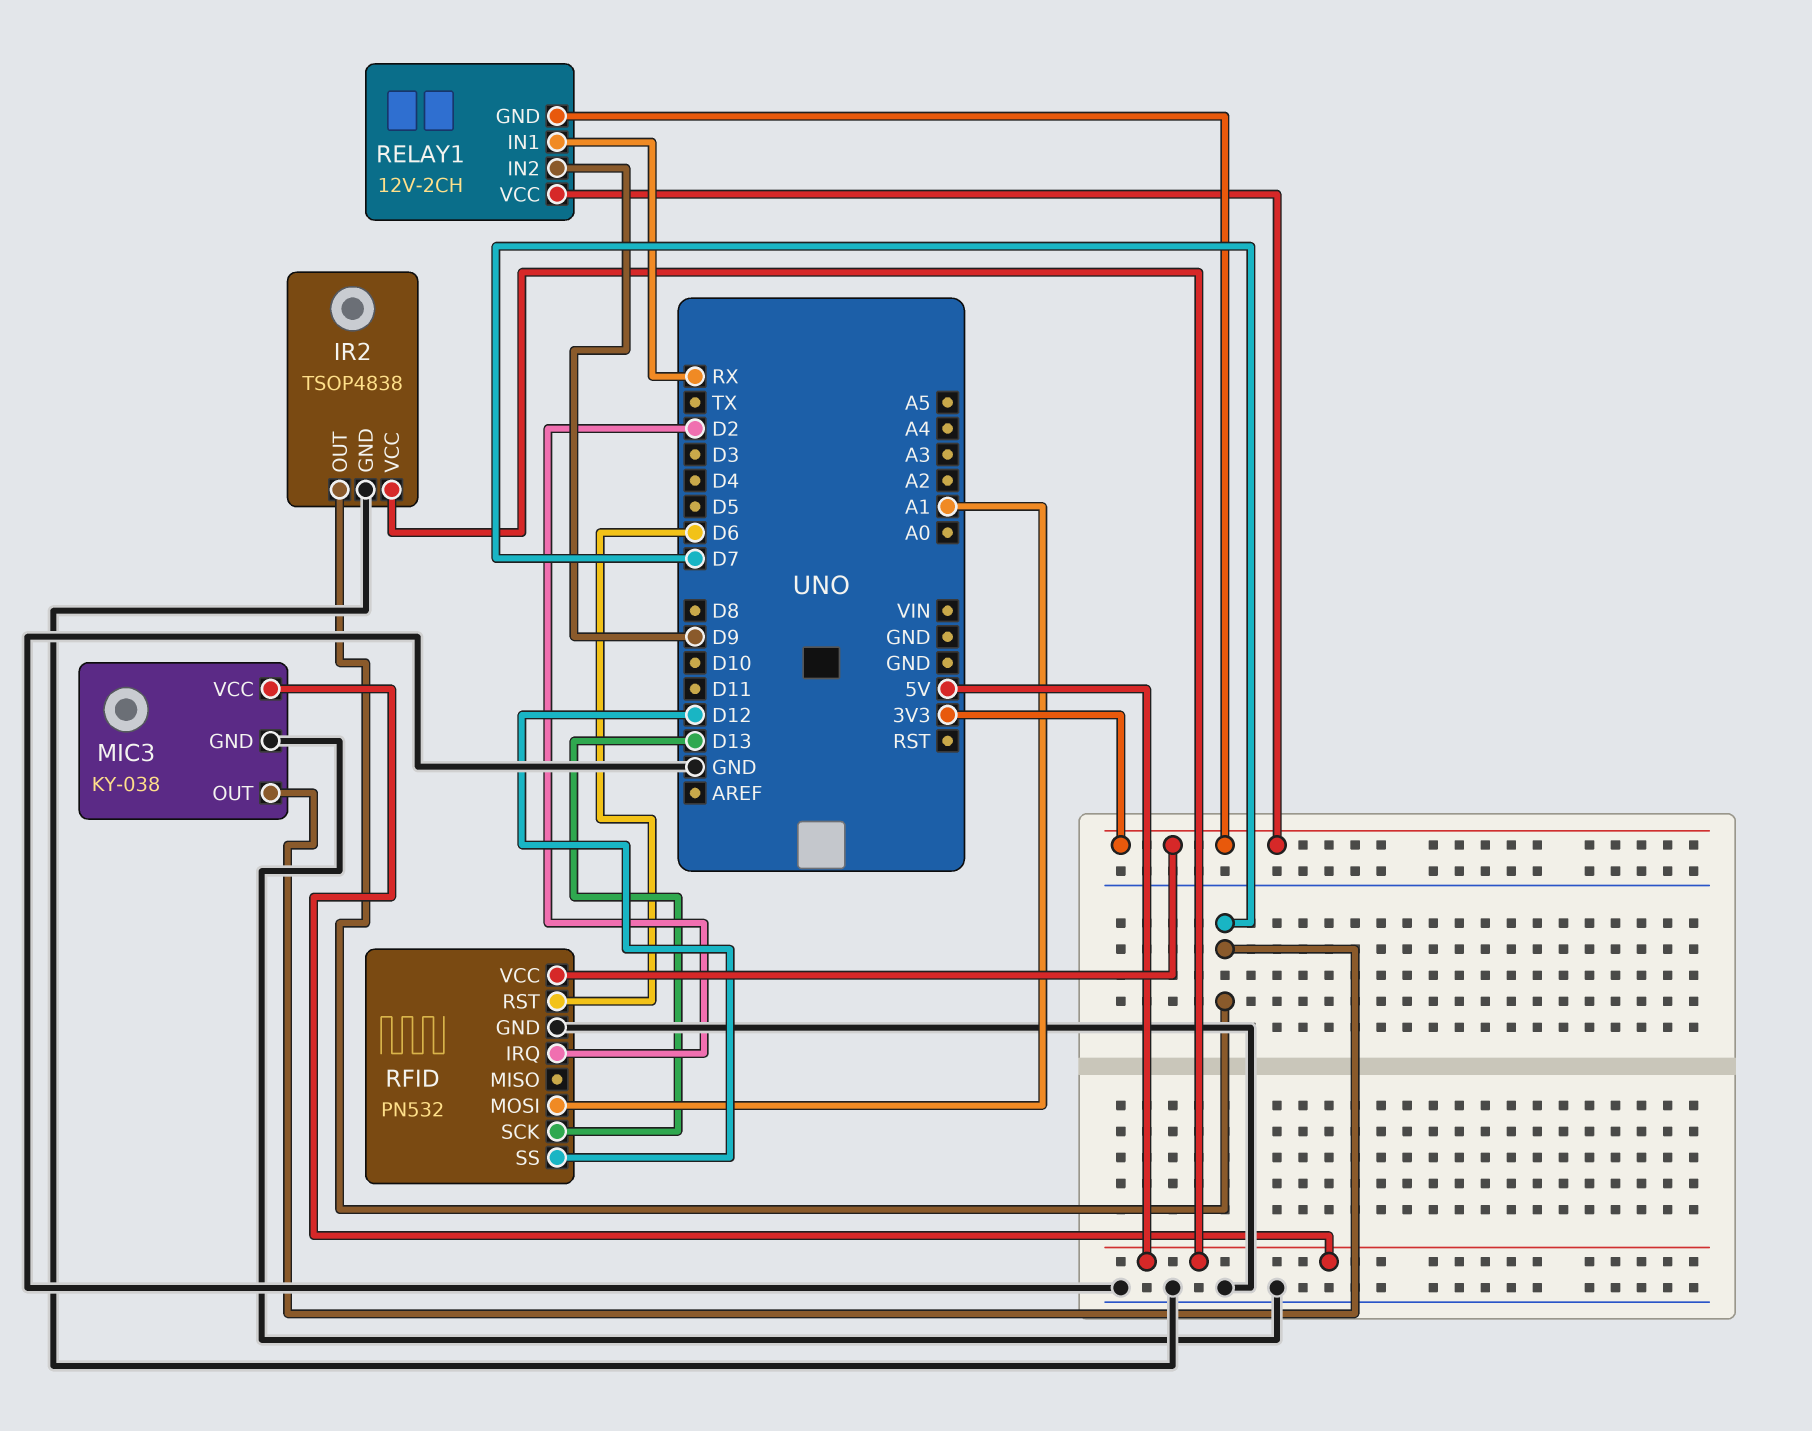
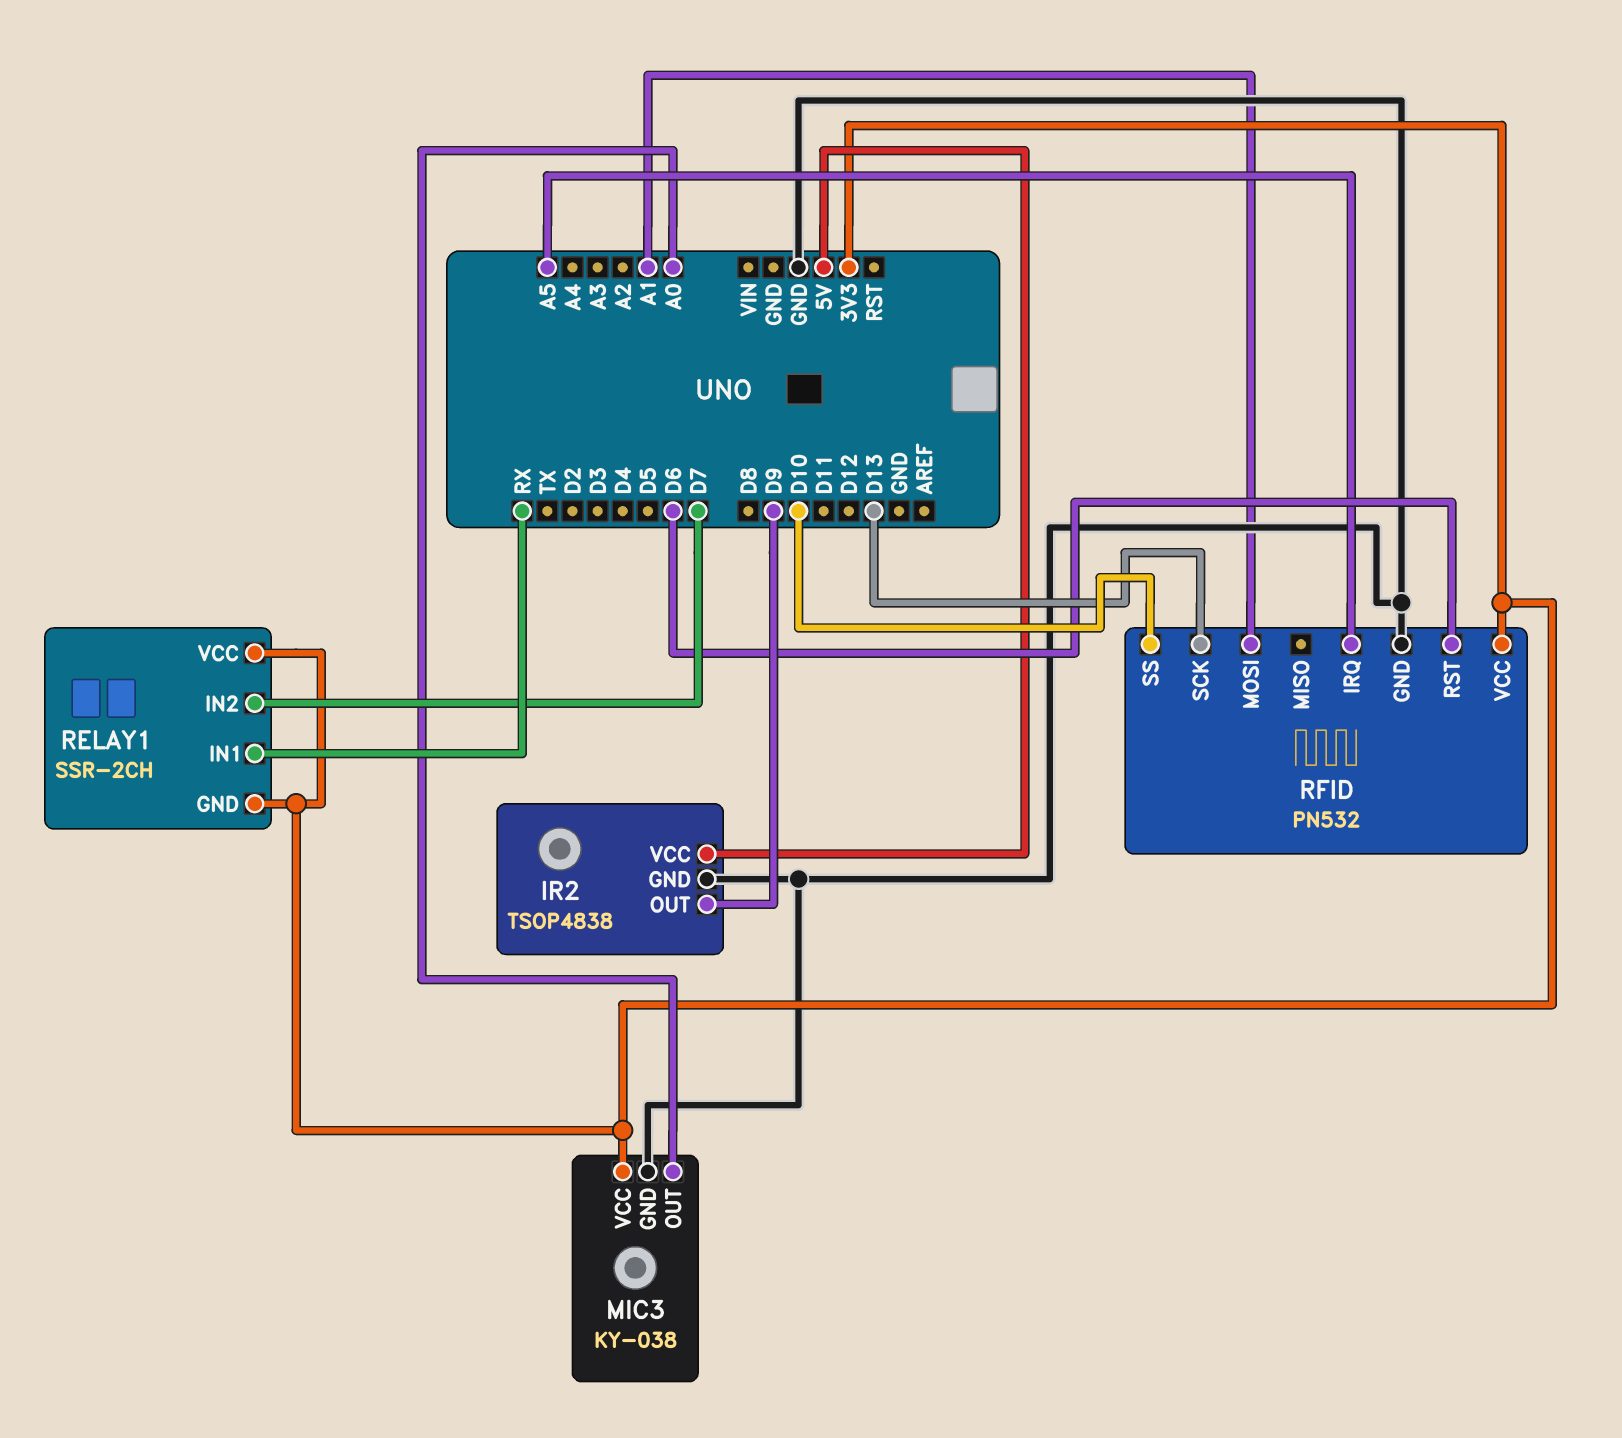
IR2 pin OUT: D7 -> D9
MIC3 pin OUT: D7 -> A0
MIC3 pin VCC: 5V -> 3V3
RELAY1: 12V-2CH -> SSR-2CH
RELAY1 pin IN2: D9 -> D7
RFID pin IRQ: D2 -> A5
RFID pin SS: D12 -> D10

